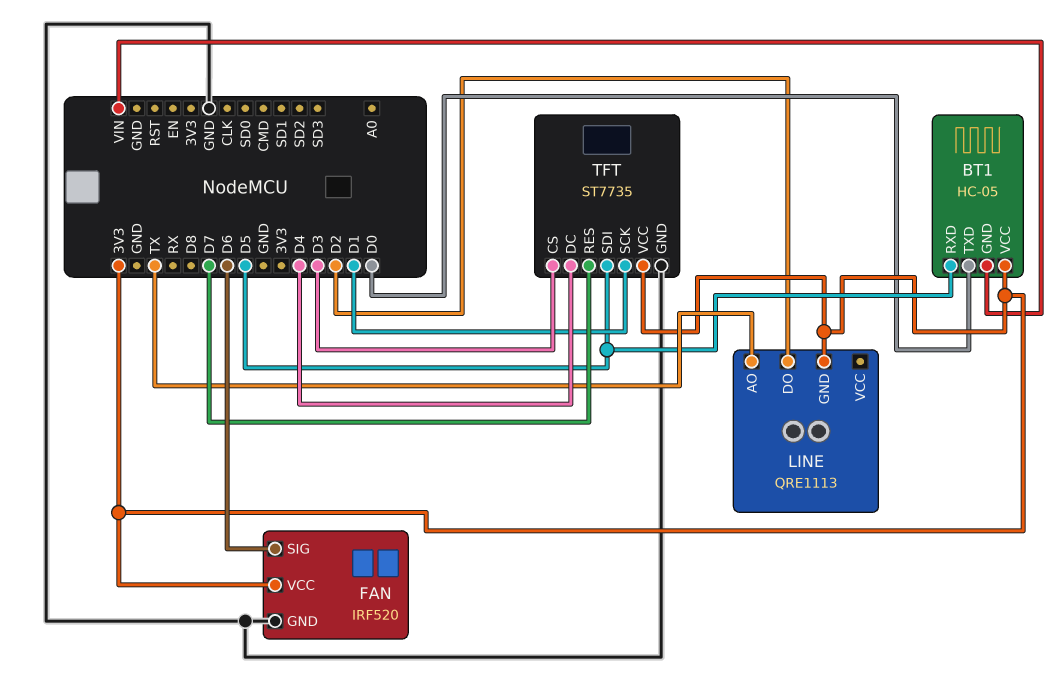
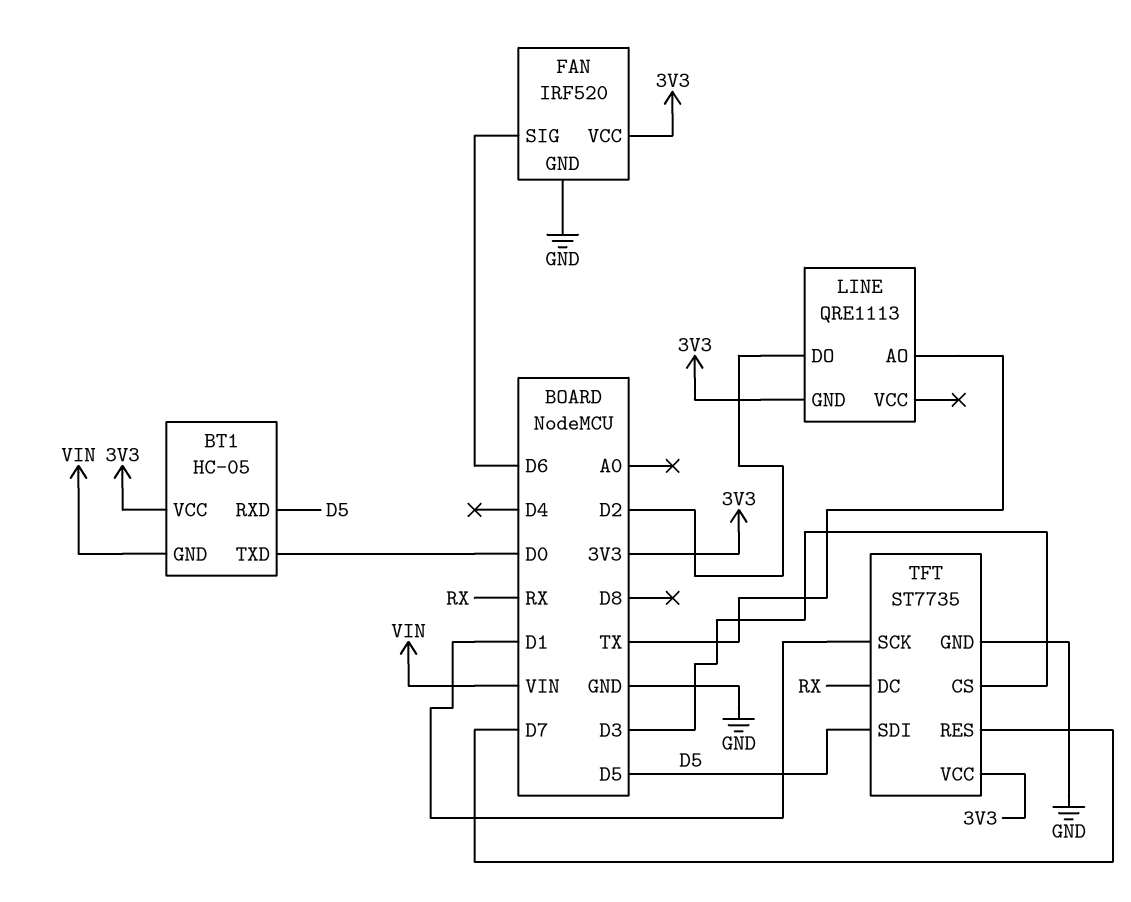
TFT pin DC: D4 -> RX

